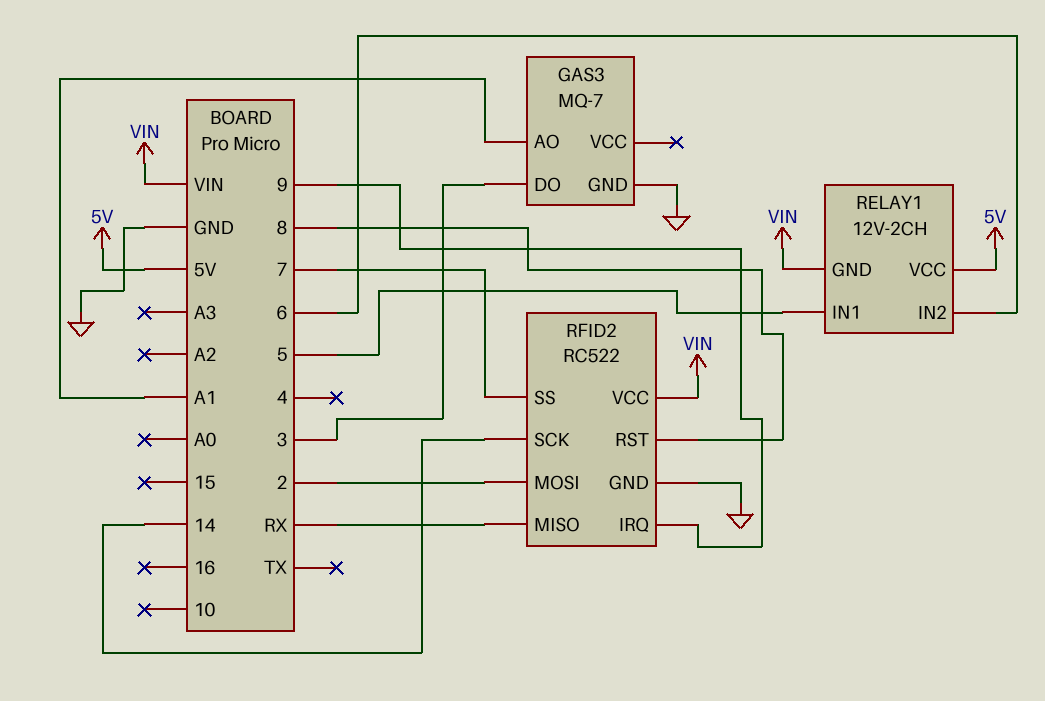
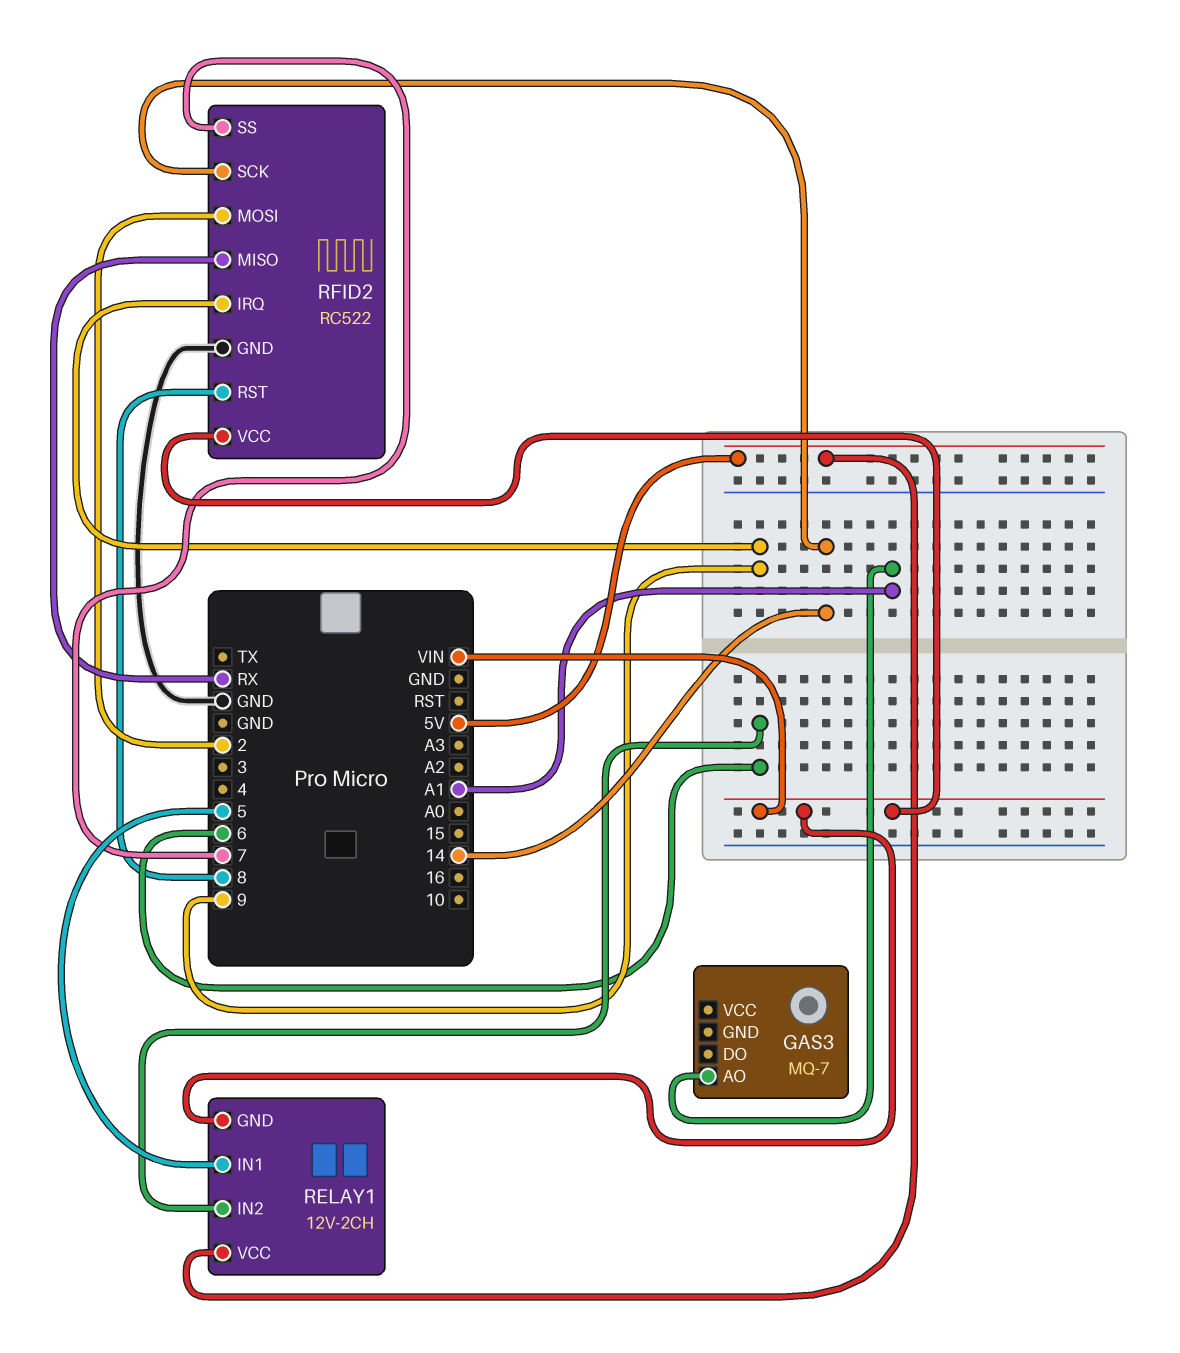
GAS3 pin DO: 3 -> none
GAS3 pin GND: GND -> none

